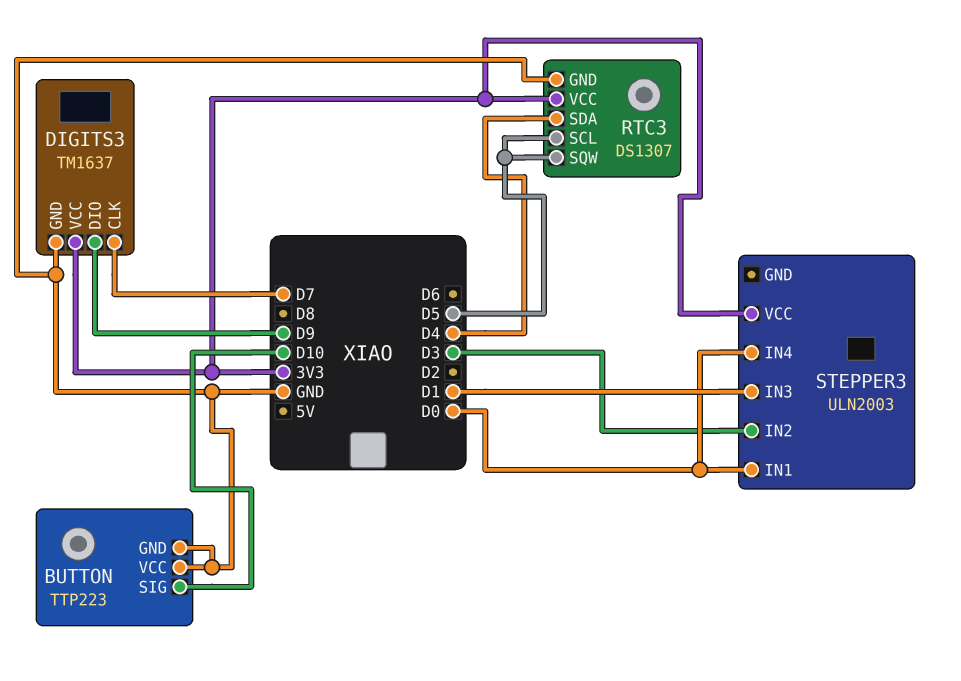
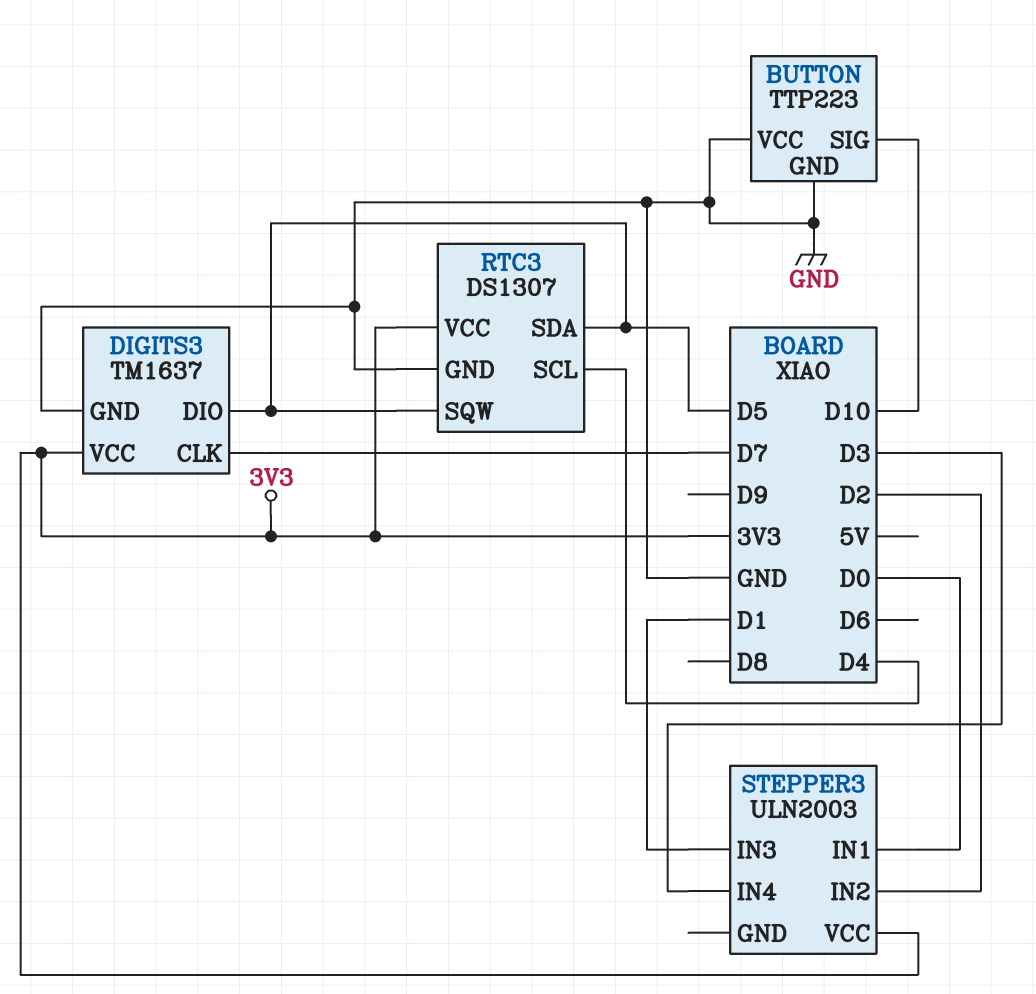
DIGITS3 pin DIO: D9 -> D5
RTC3 pin SCL: D5 -> D4
RTC3 pin SDA: D4 -> D5
STEPPER3 pin IN2: D3 -> D2
STEPPER3 pin IN4: D0 -> D3

